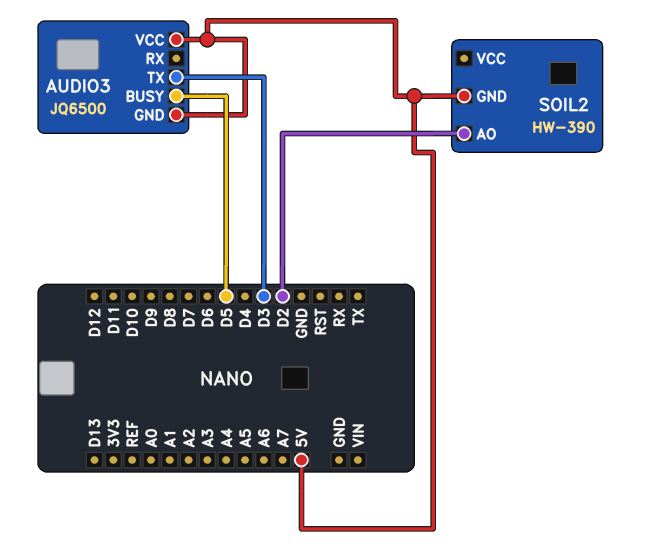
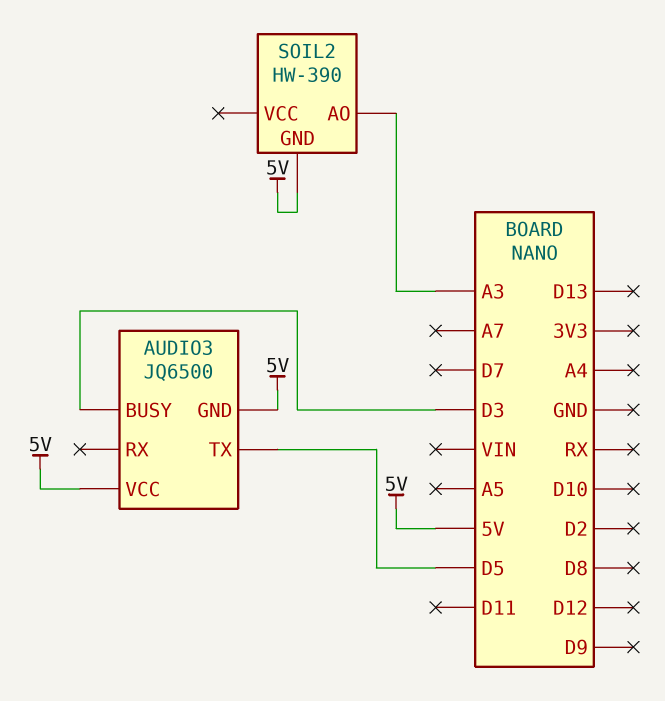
AUDIO3 pin BUSY: D5 -> D3
AUDIO3 pin TX: D3 -> D5
SOIL2 pin AO: D2 -> A3

